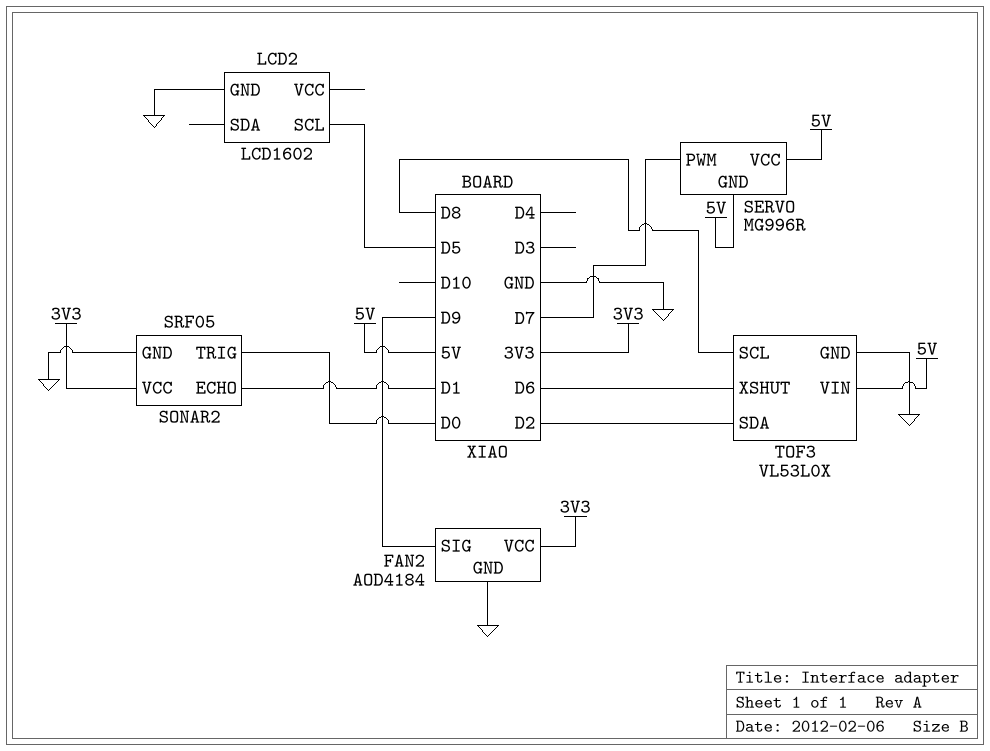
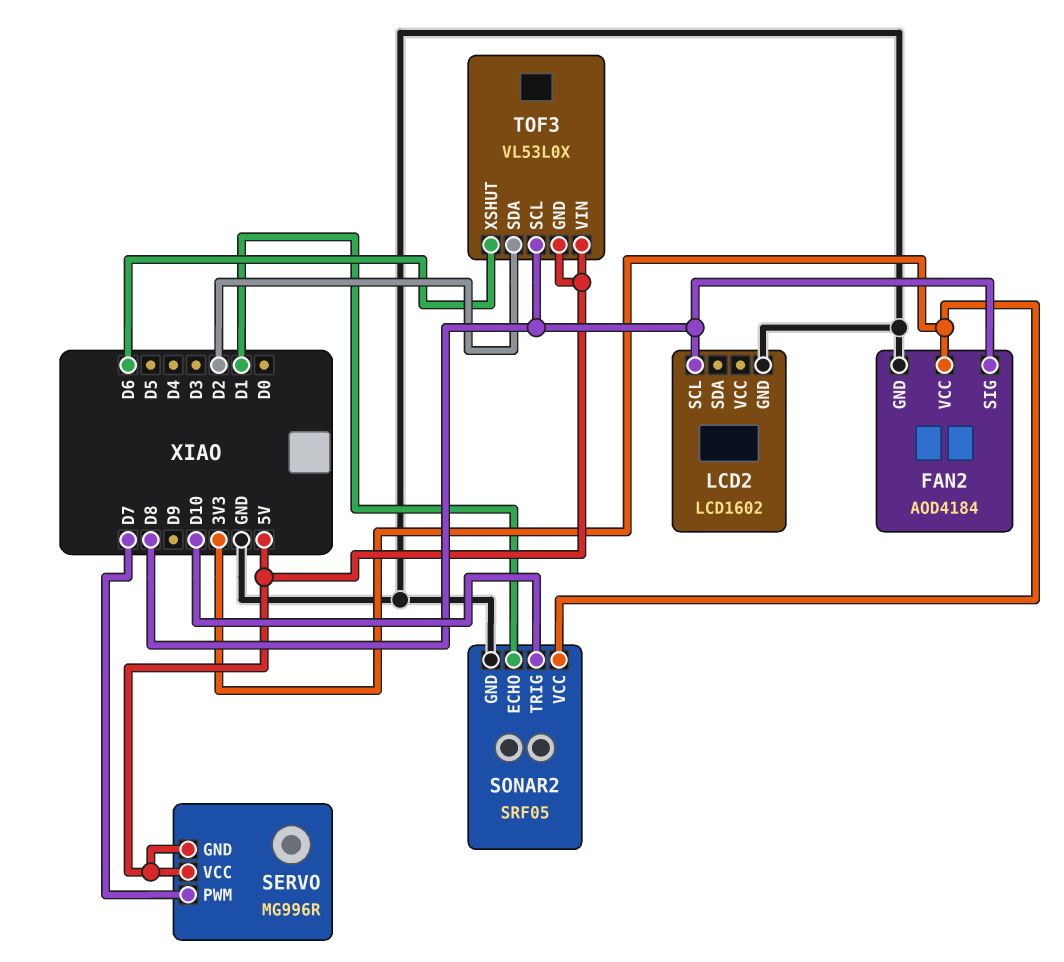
FAN2 pin SIG: D9 -> D8
LCD2 pin SCL: D5 -> D8
SONAR2 pin TRIG: D0 -> D10
TOF3 pin GND: GND -> 5V

